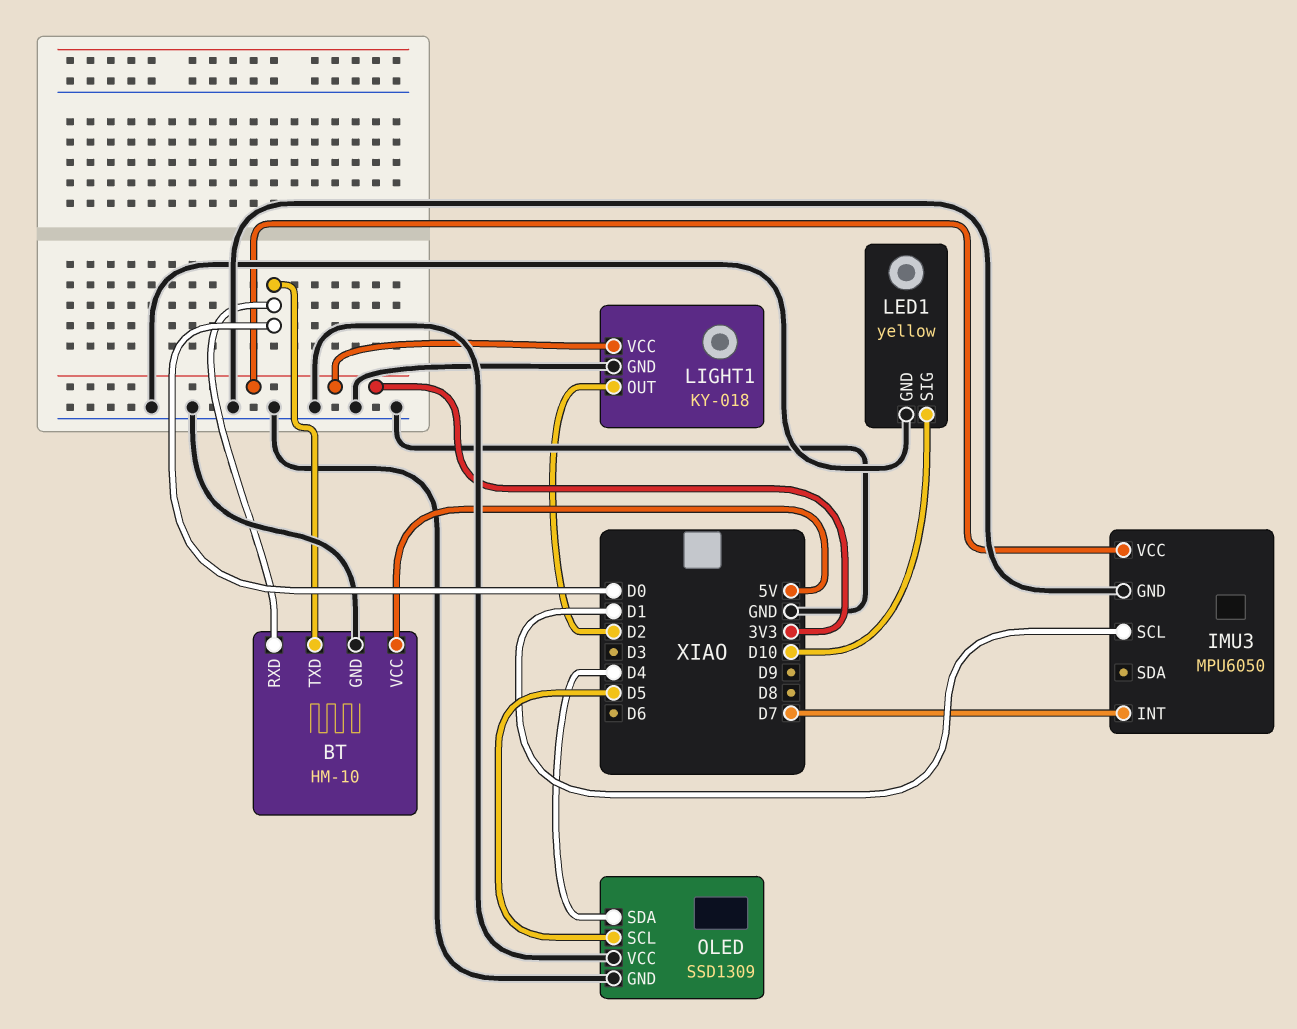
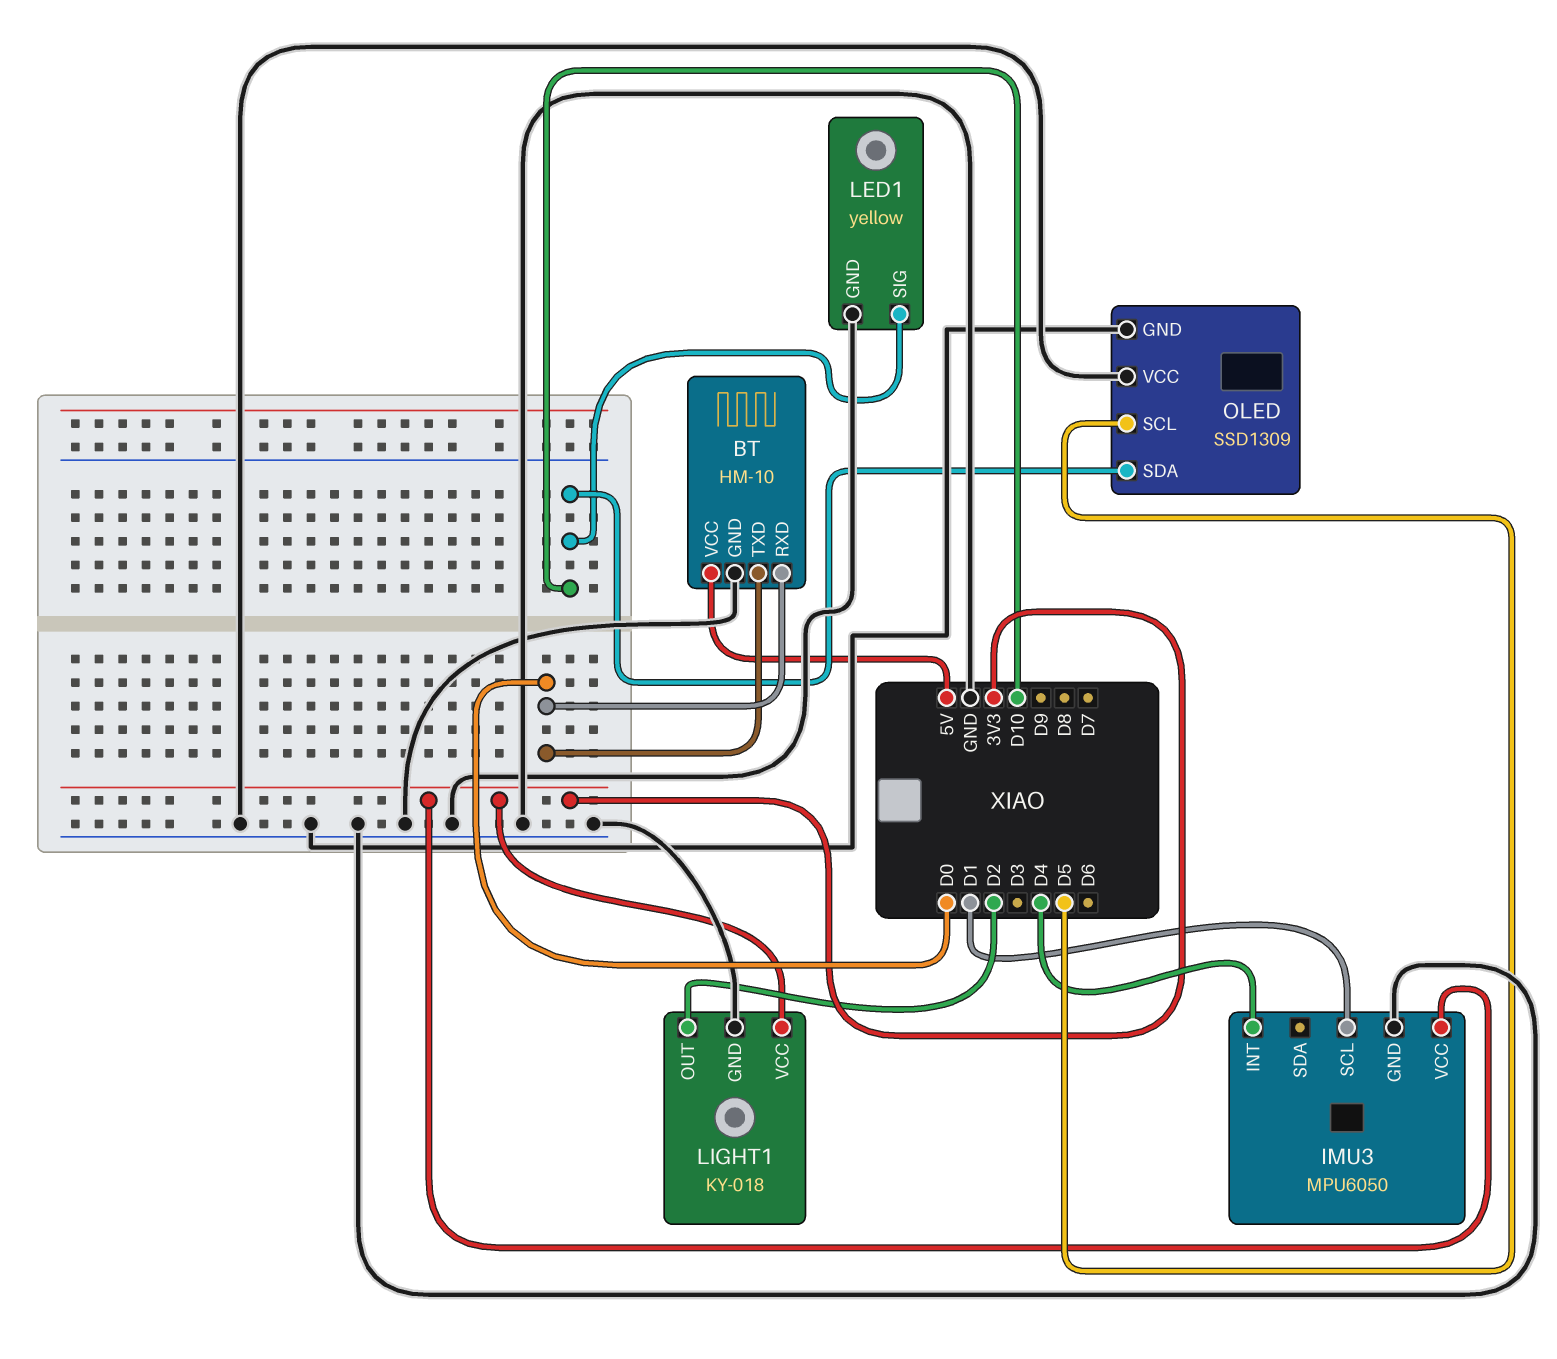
IMU3 pin INT: D7 -> D4
OLED pin SDA: D4 -> D10

